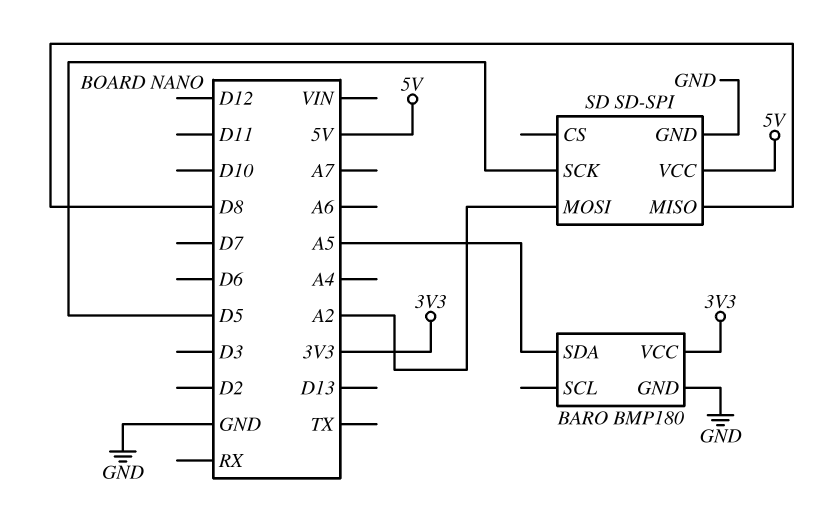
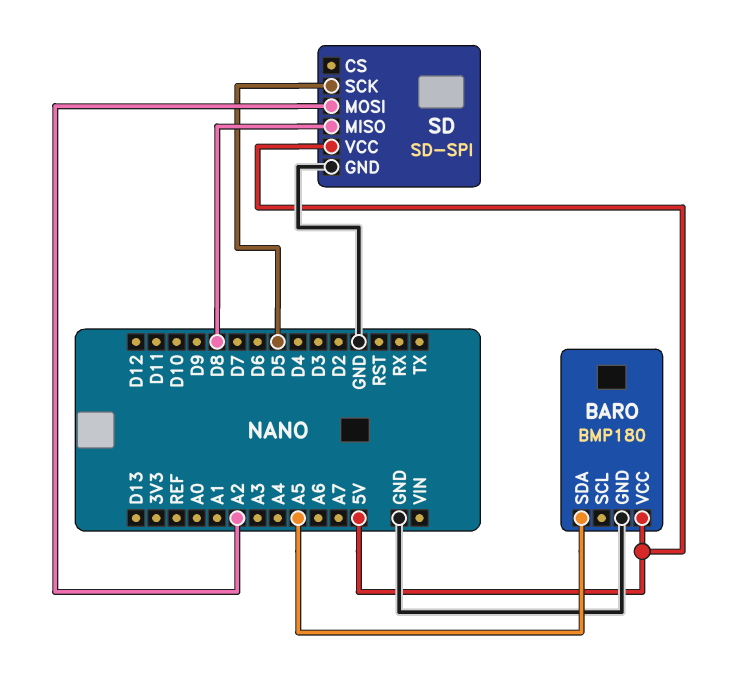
BARO pin VCC: 3V3 -> 5V

